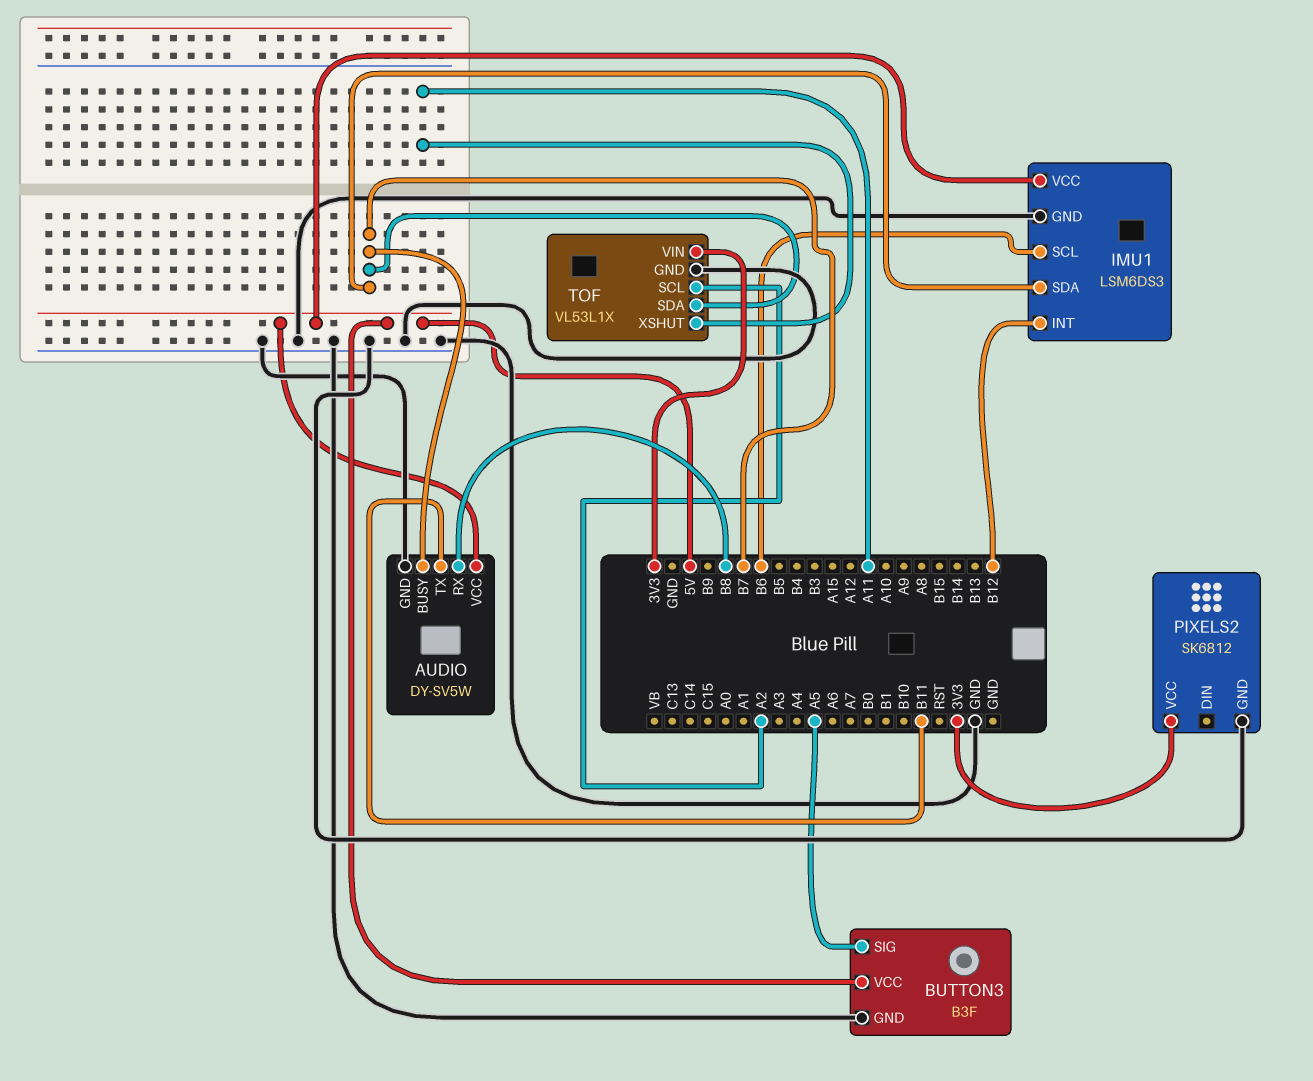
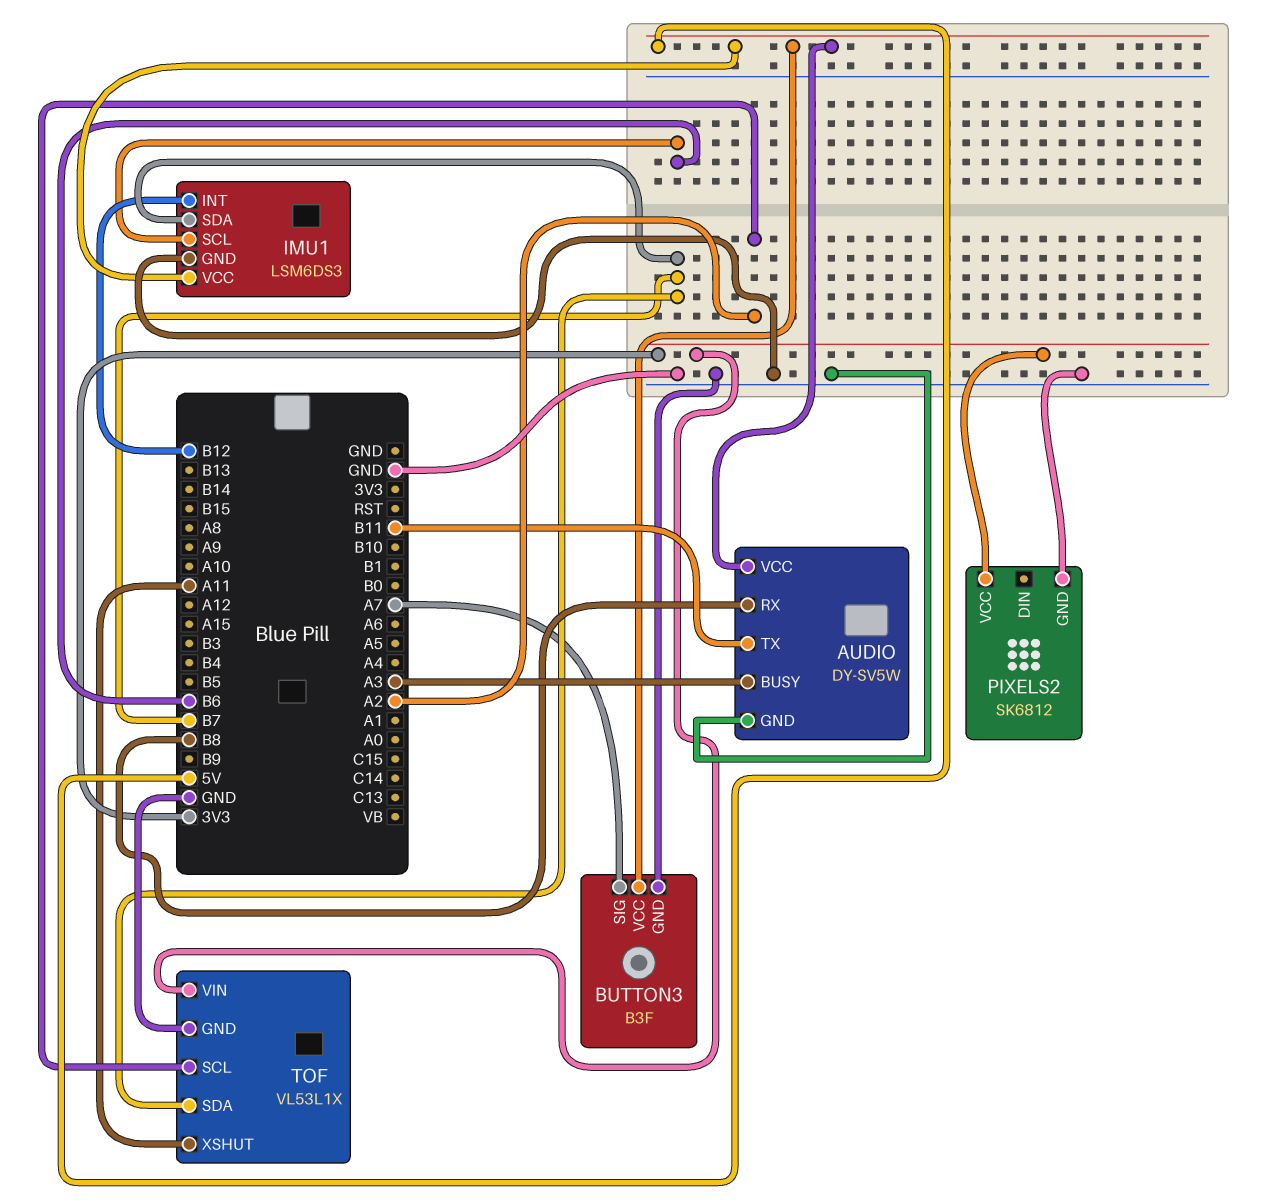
AUDIO pin BUSY: B7 -> A3
BUTTON3 pin SIG: A5 -> A7

